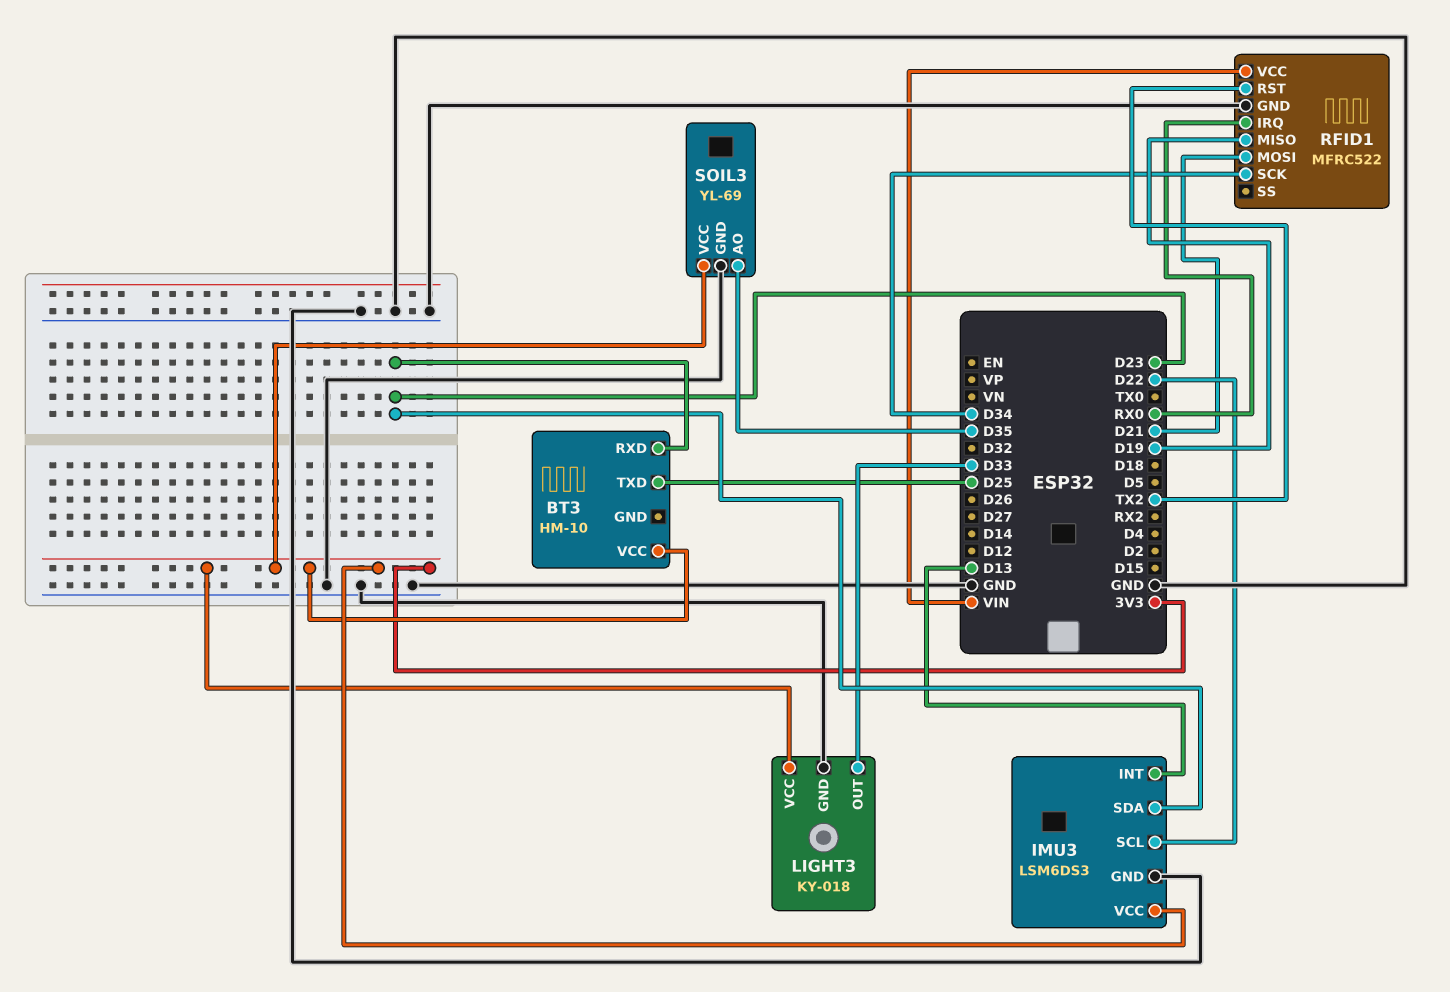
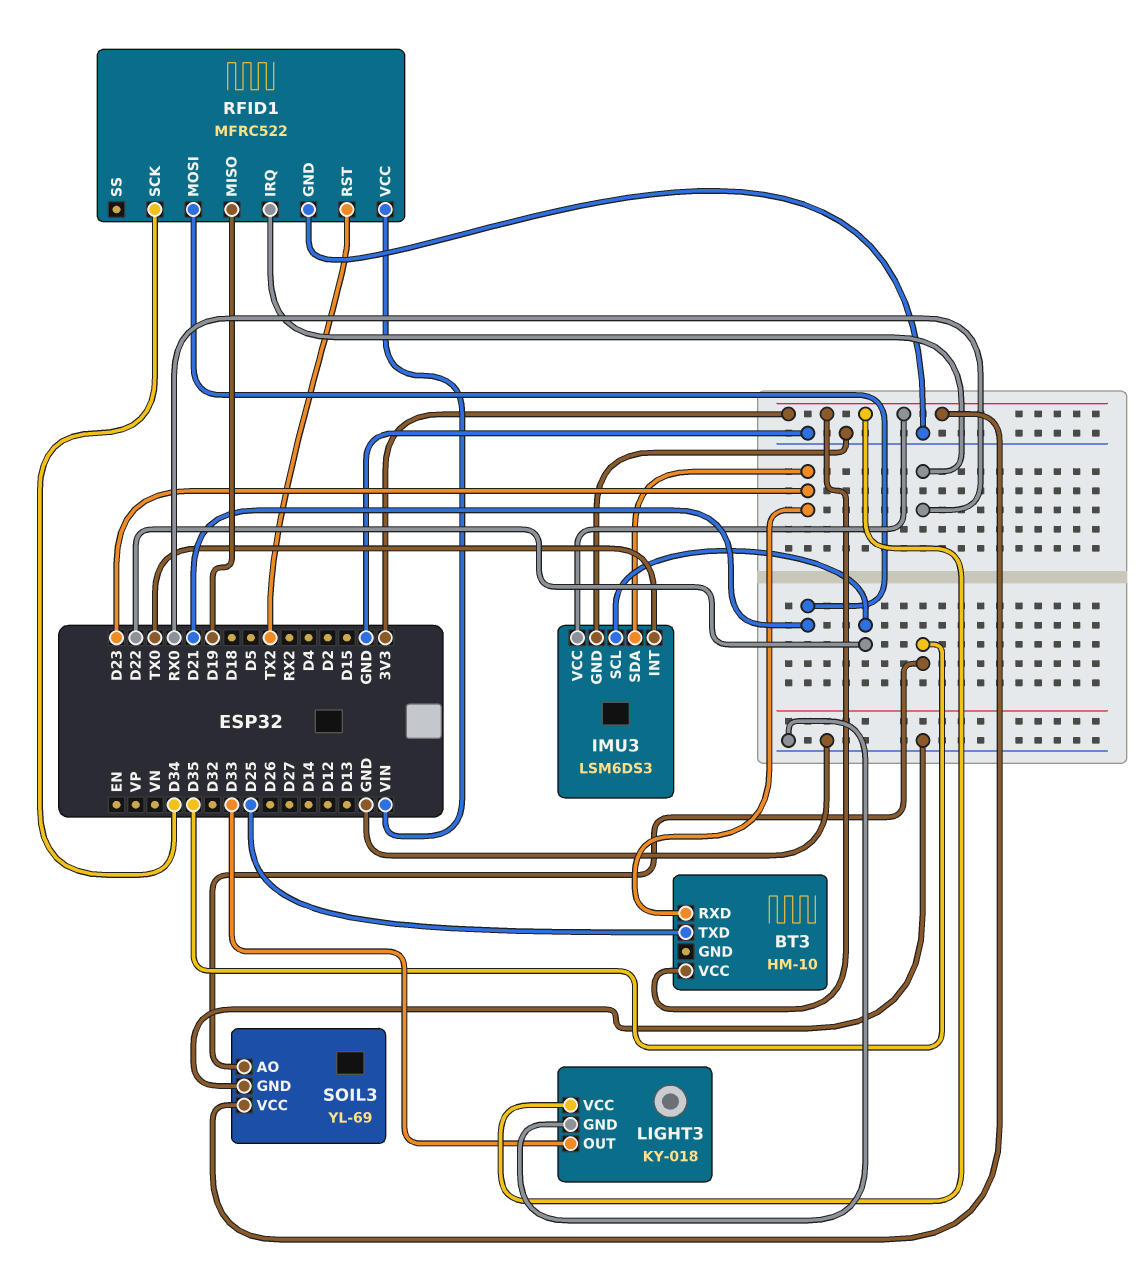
IMU3 pin INT: D13 -> TX0

